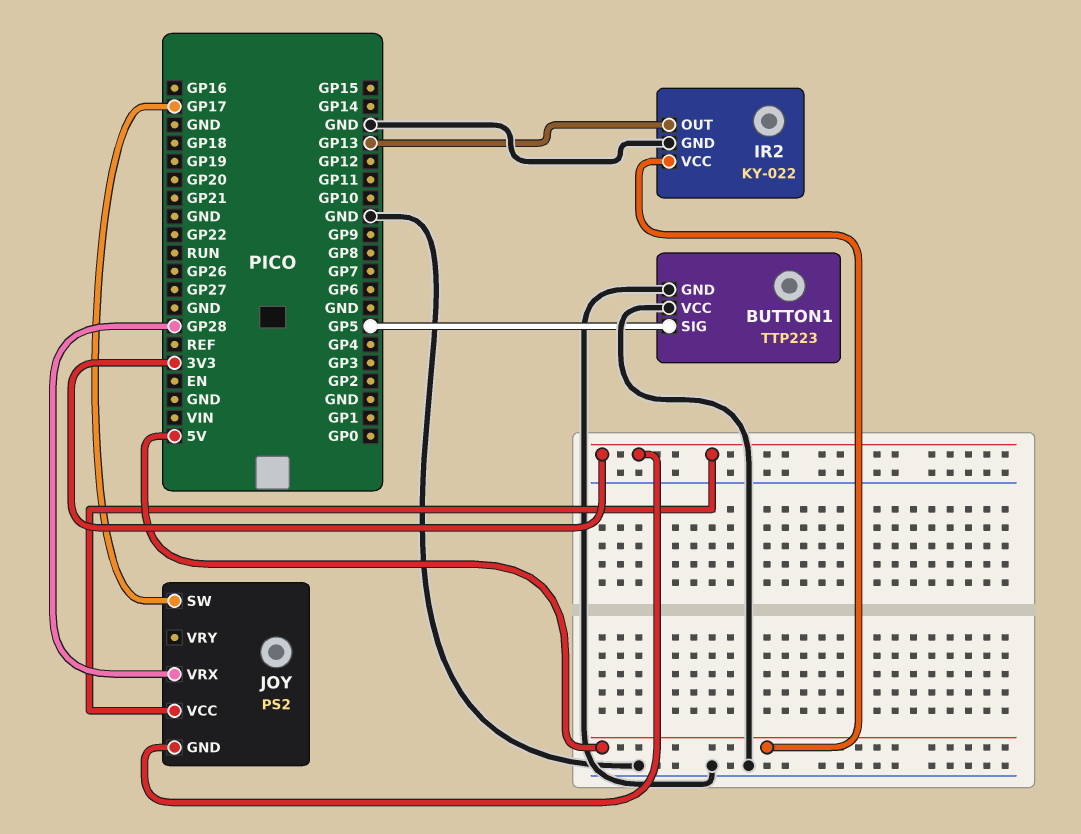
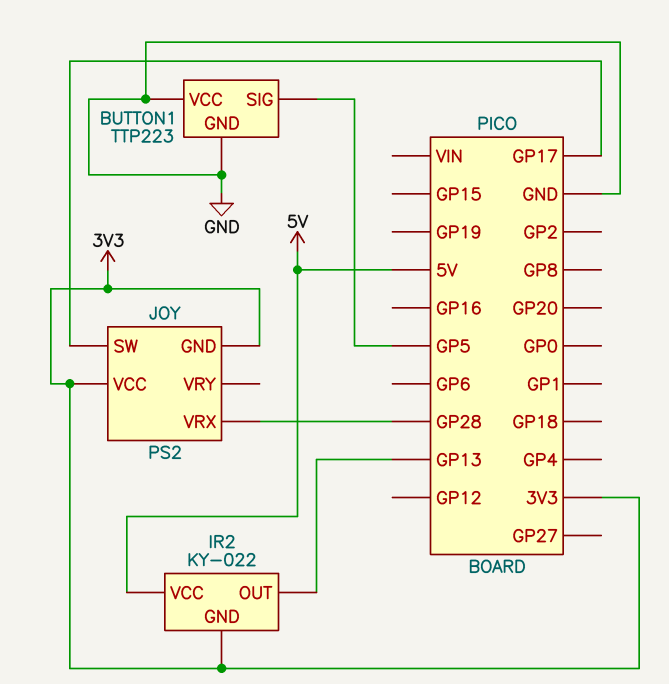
IR2 pin GND: GND -> 3V3

